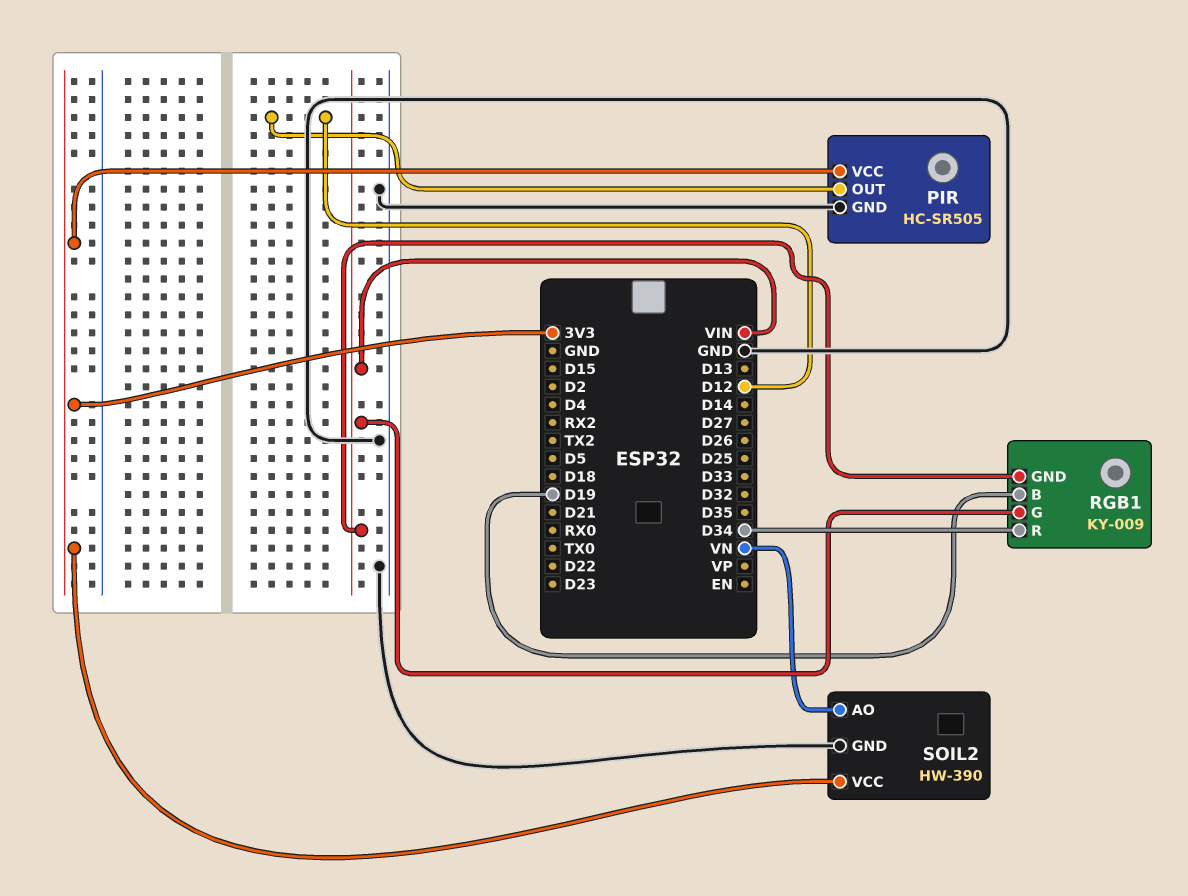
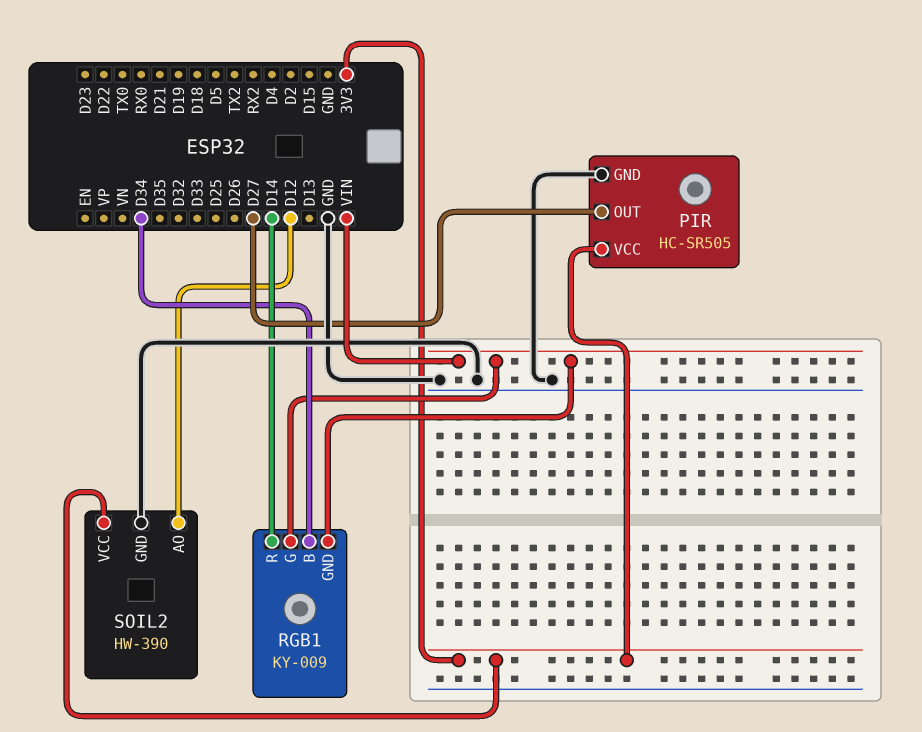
PIR pin OUT: D12 -> D27
RGB1 pin B: D19 -> D34
RGB1 pin R: D34 -> D14
SOIL2 pin AO: VN -> D12

